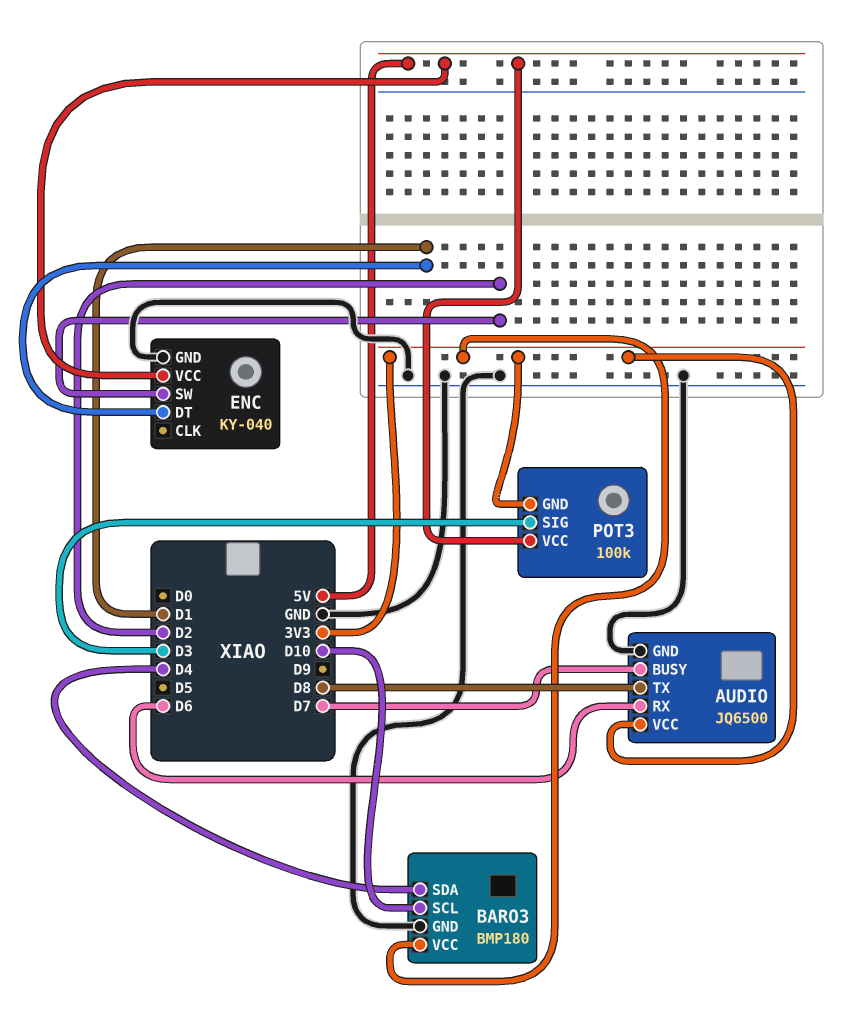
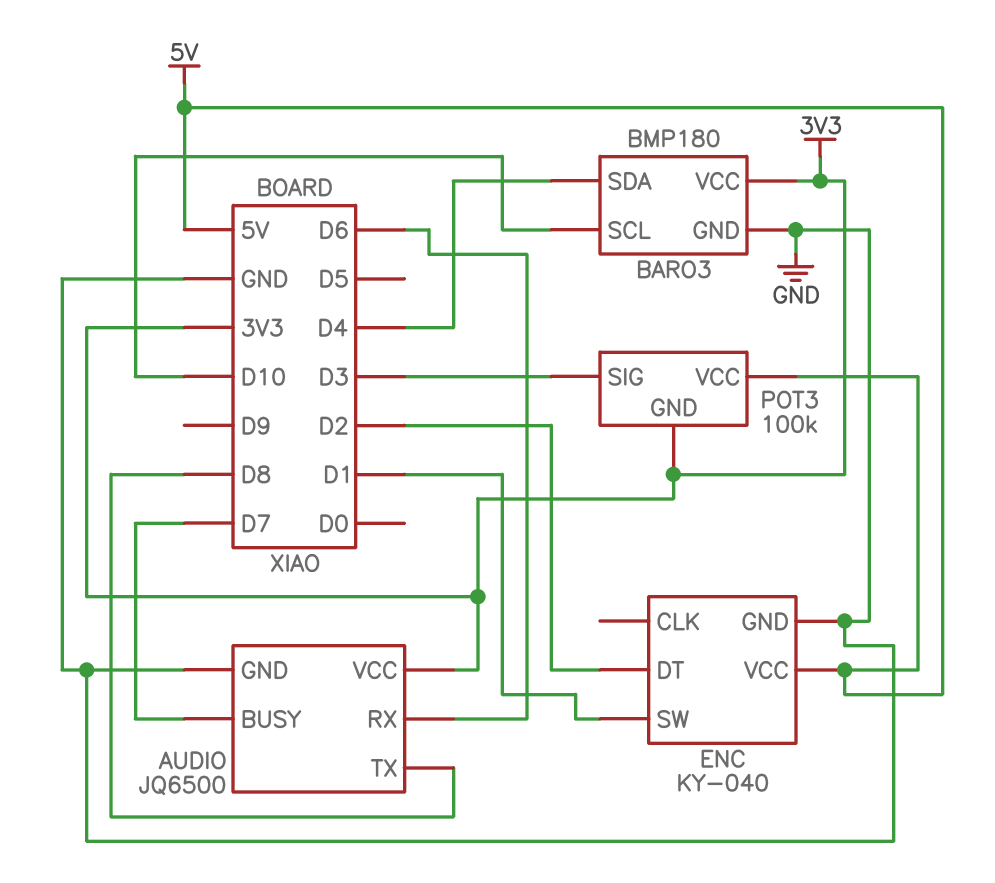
ENC pin DT: D1 -> D2
ENC pin SW: D2 -> D1

